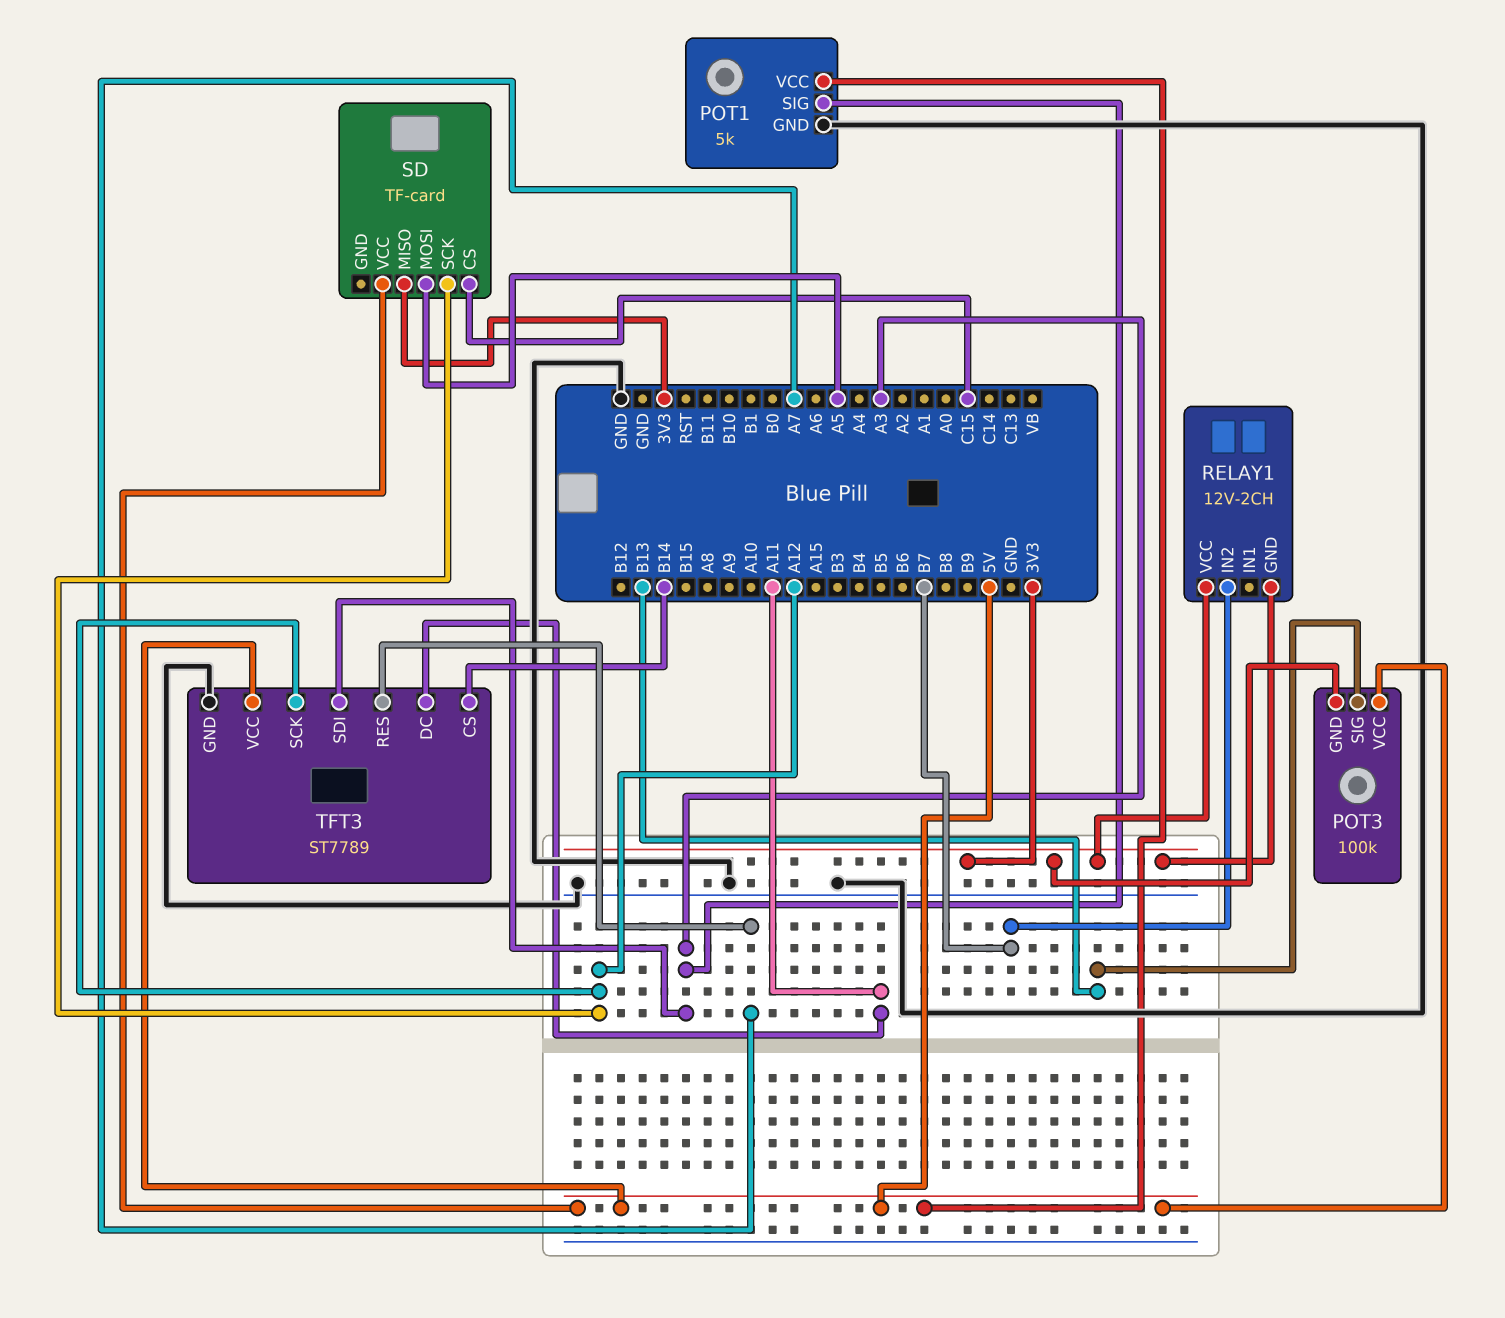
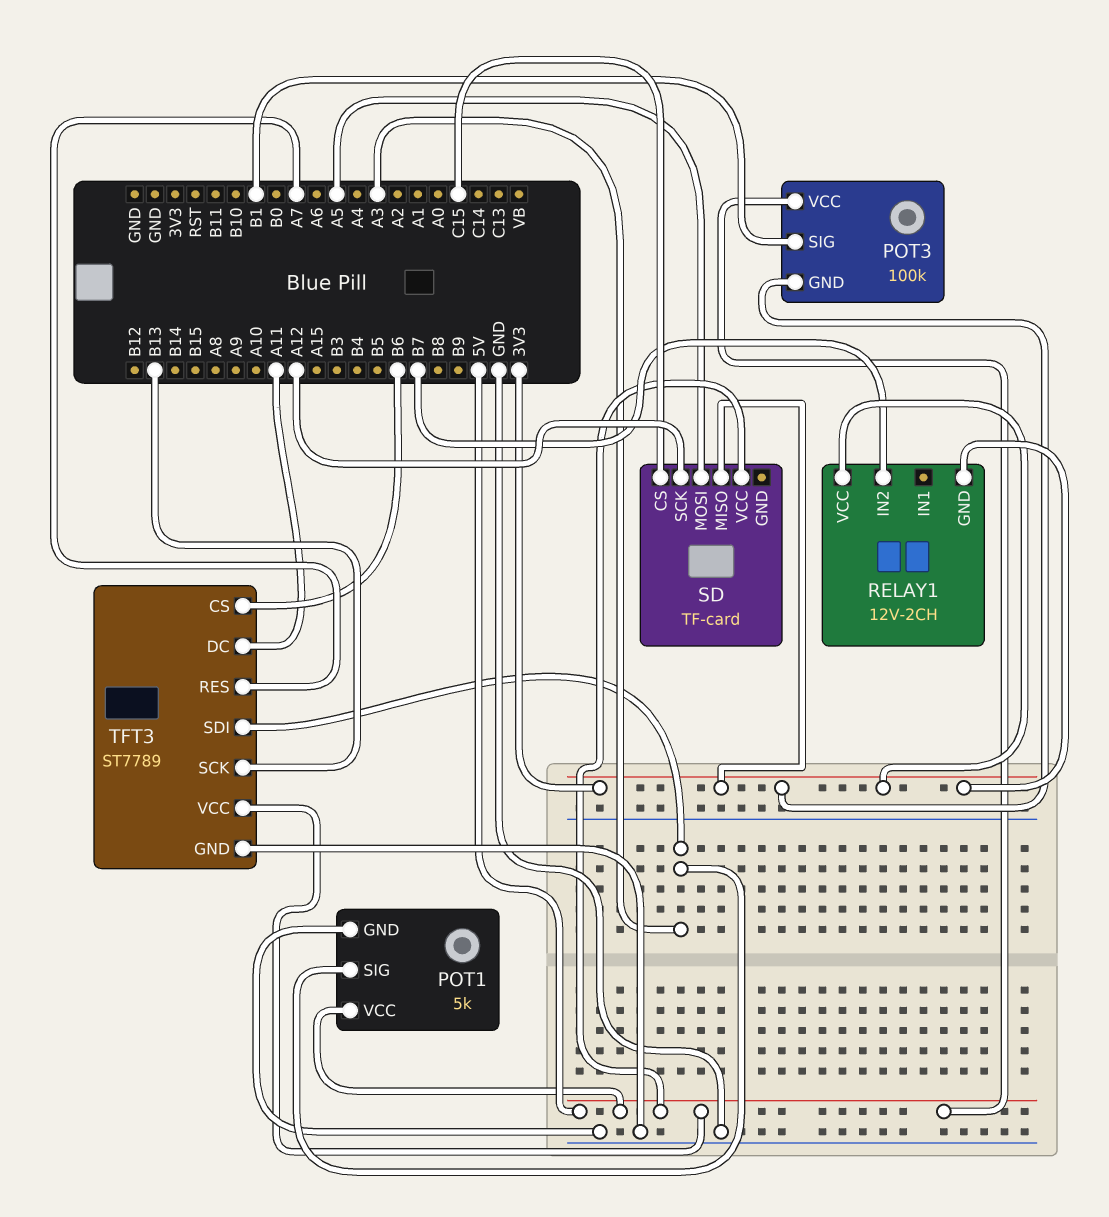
POT3 pin SIG: B13 -> B1
TFT3 pin CS: B14 -> B6
TFT3 pin SCK: A12 -> B13

